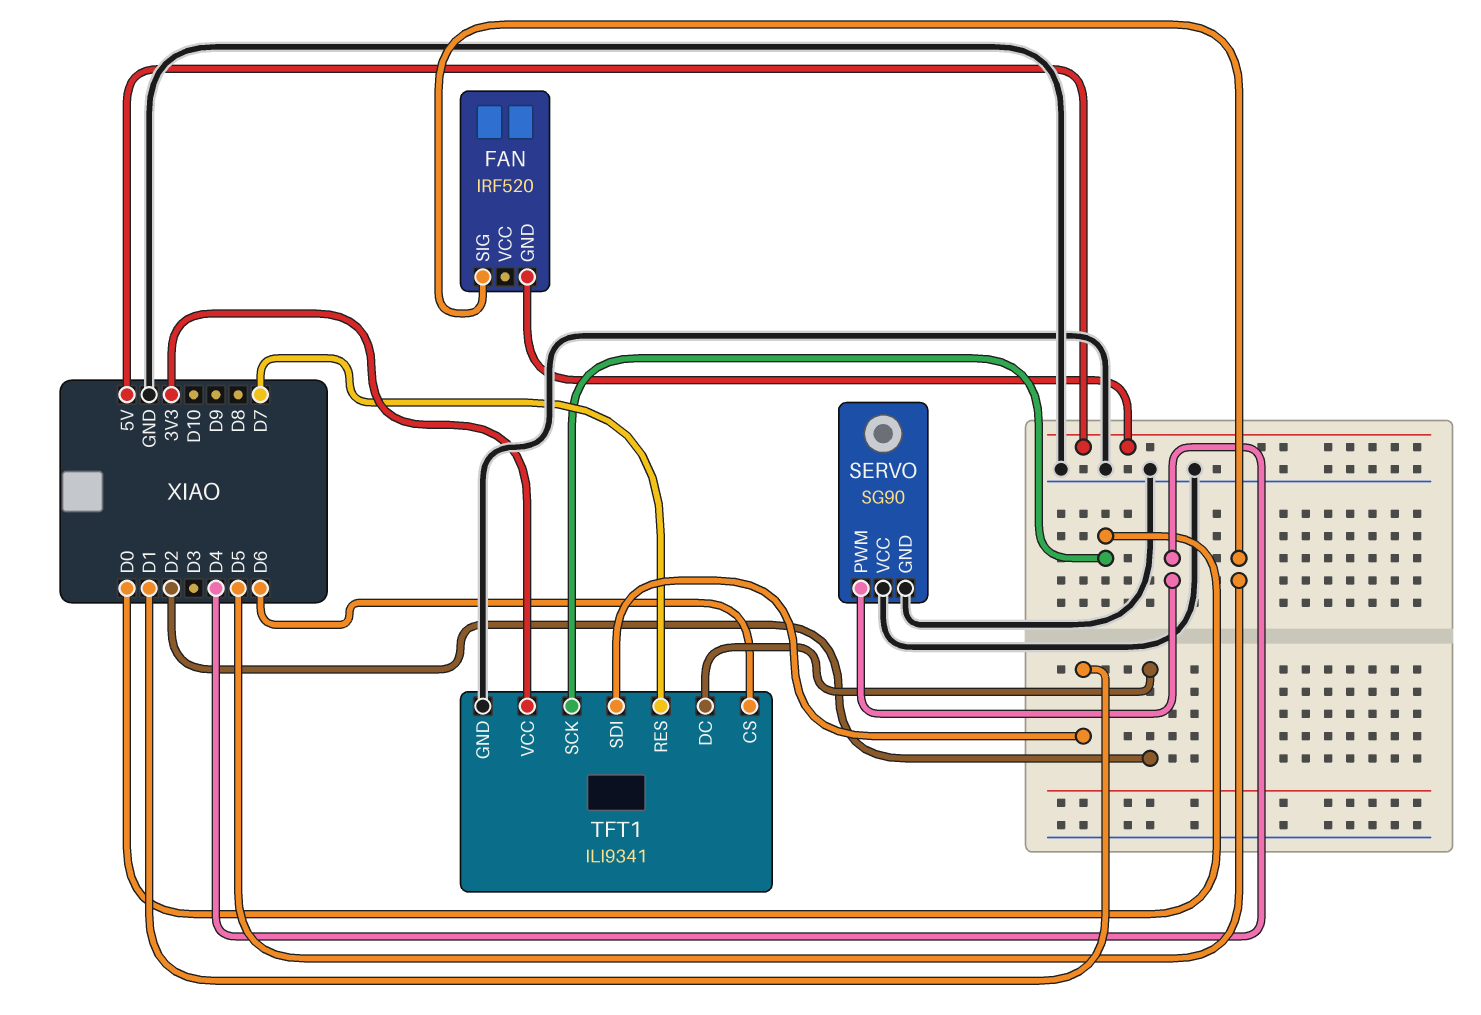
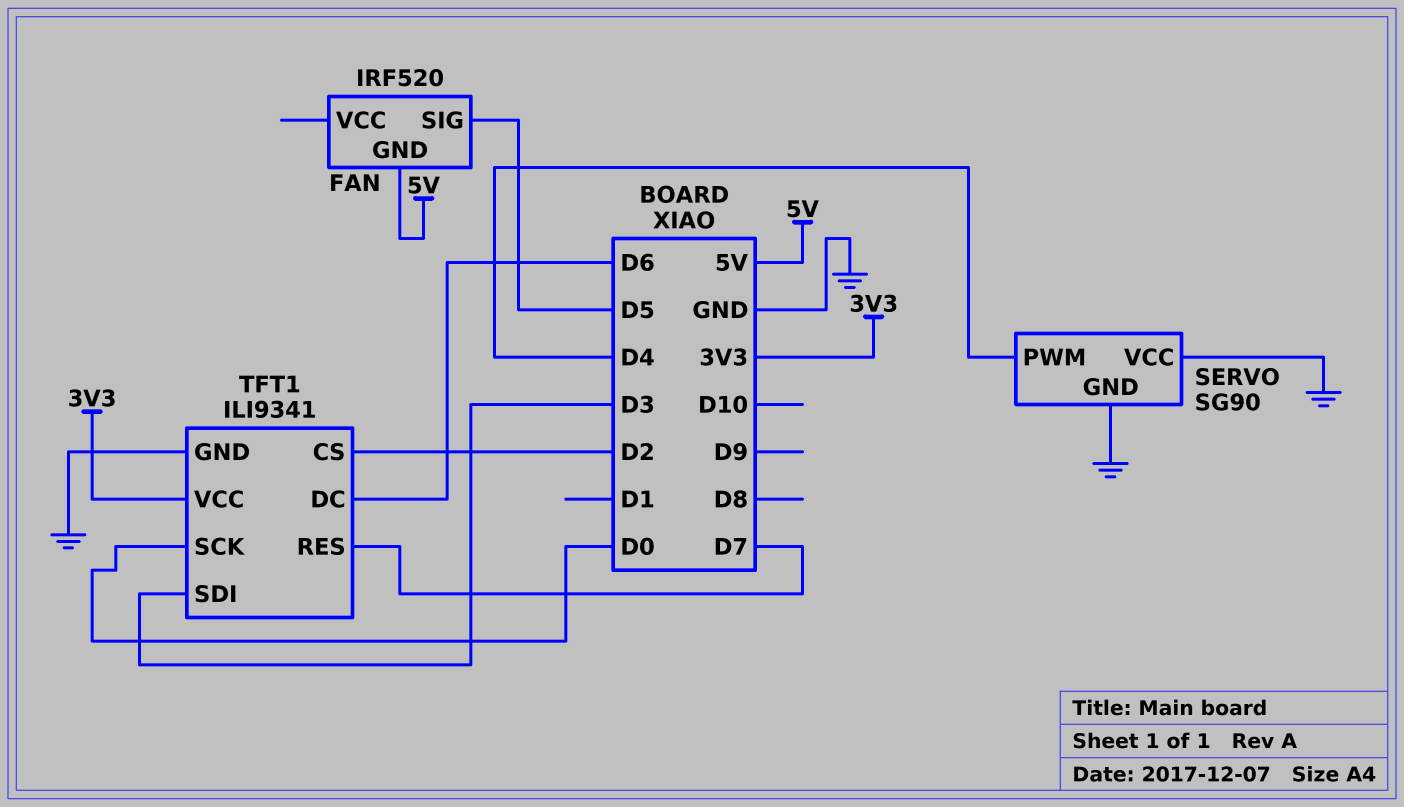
TFT1 pin CS: D6 -> D2
TFT1 pin DC: D2 -> D6
TFT1 pin SDI: D1 -> D3

